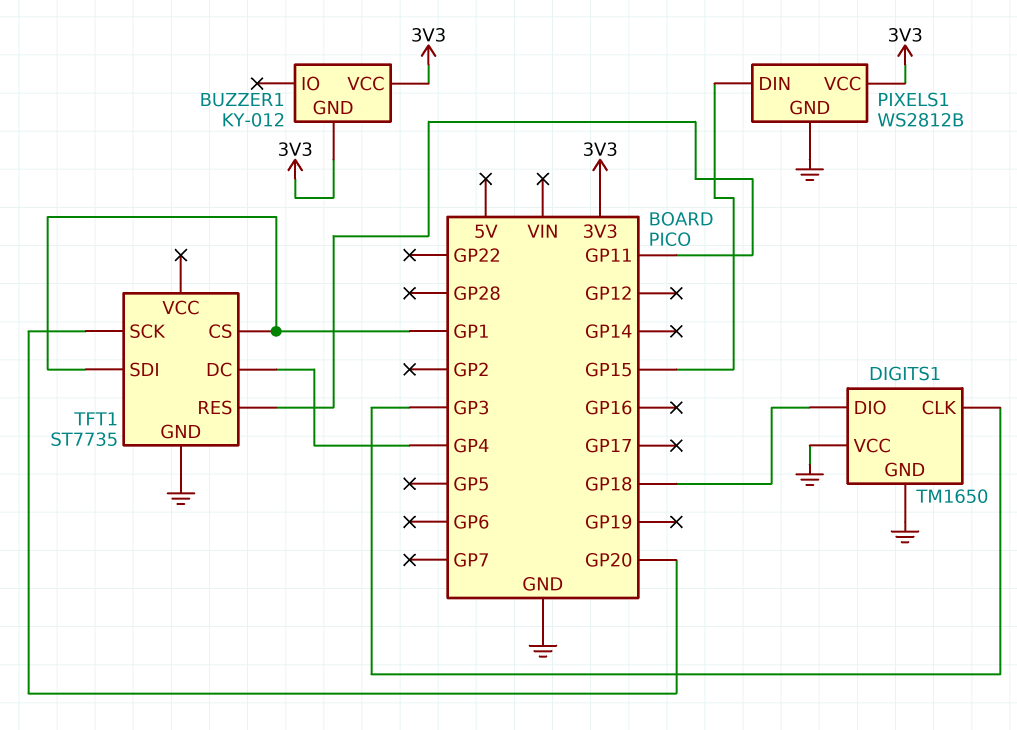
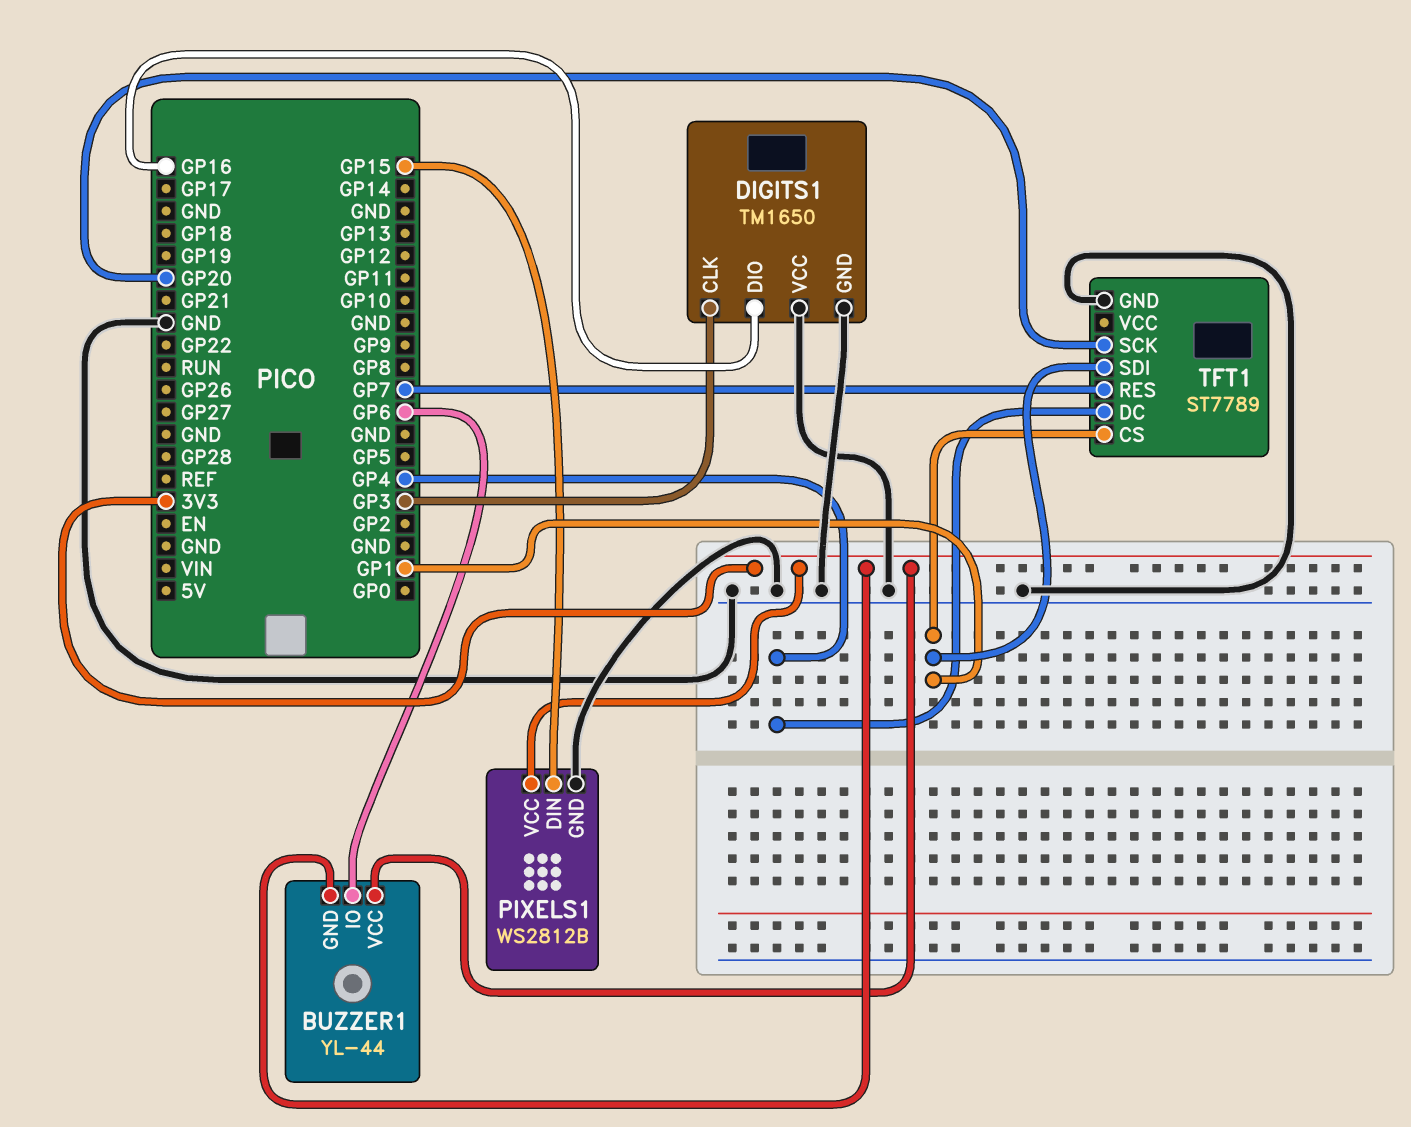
BUZZER1: KY-012 -> YL-44
BUZZER1 pin IO: none -> GP6
DIGITS1 pin DIO: GP18 -> GP16
TFT1: ST7735 -> ST7789
TFT1 pin RES: GP11 -> GP7

